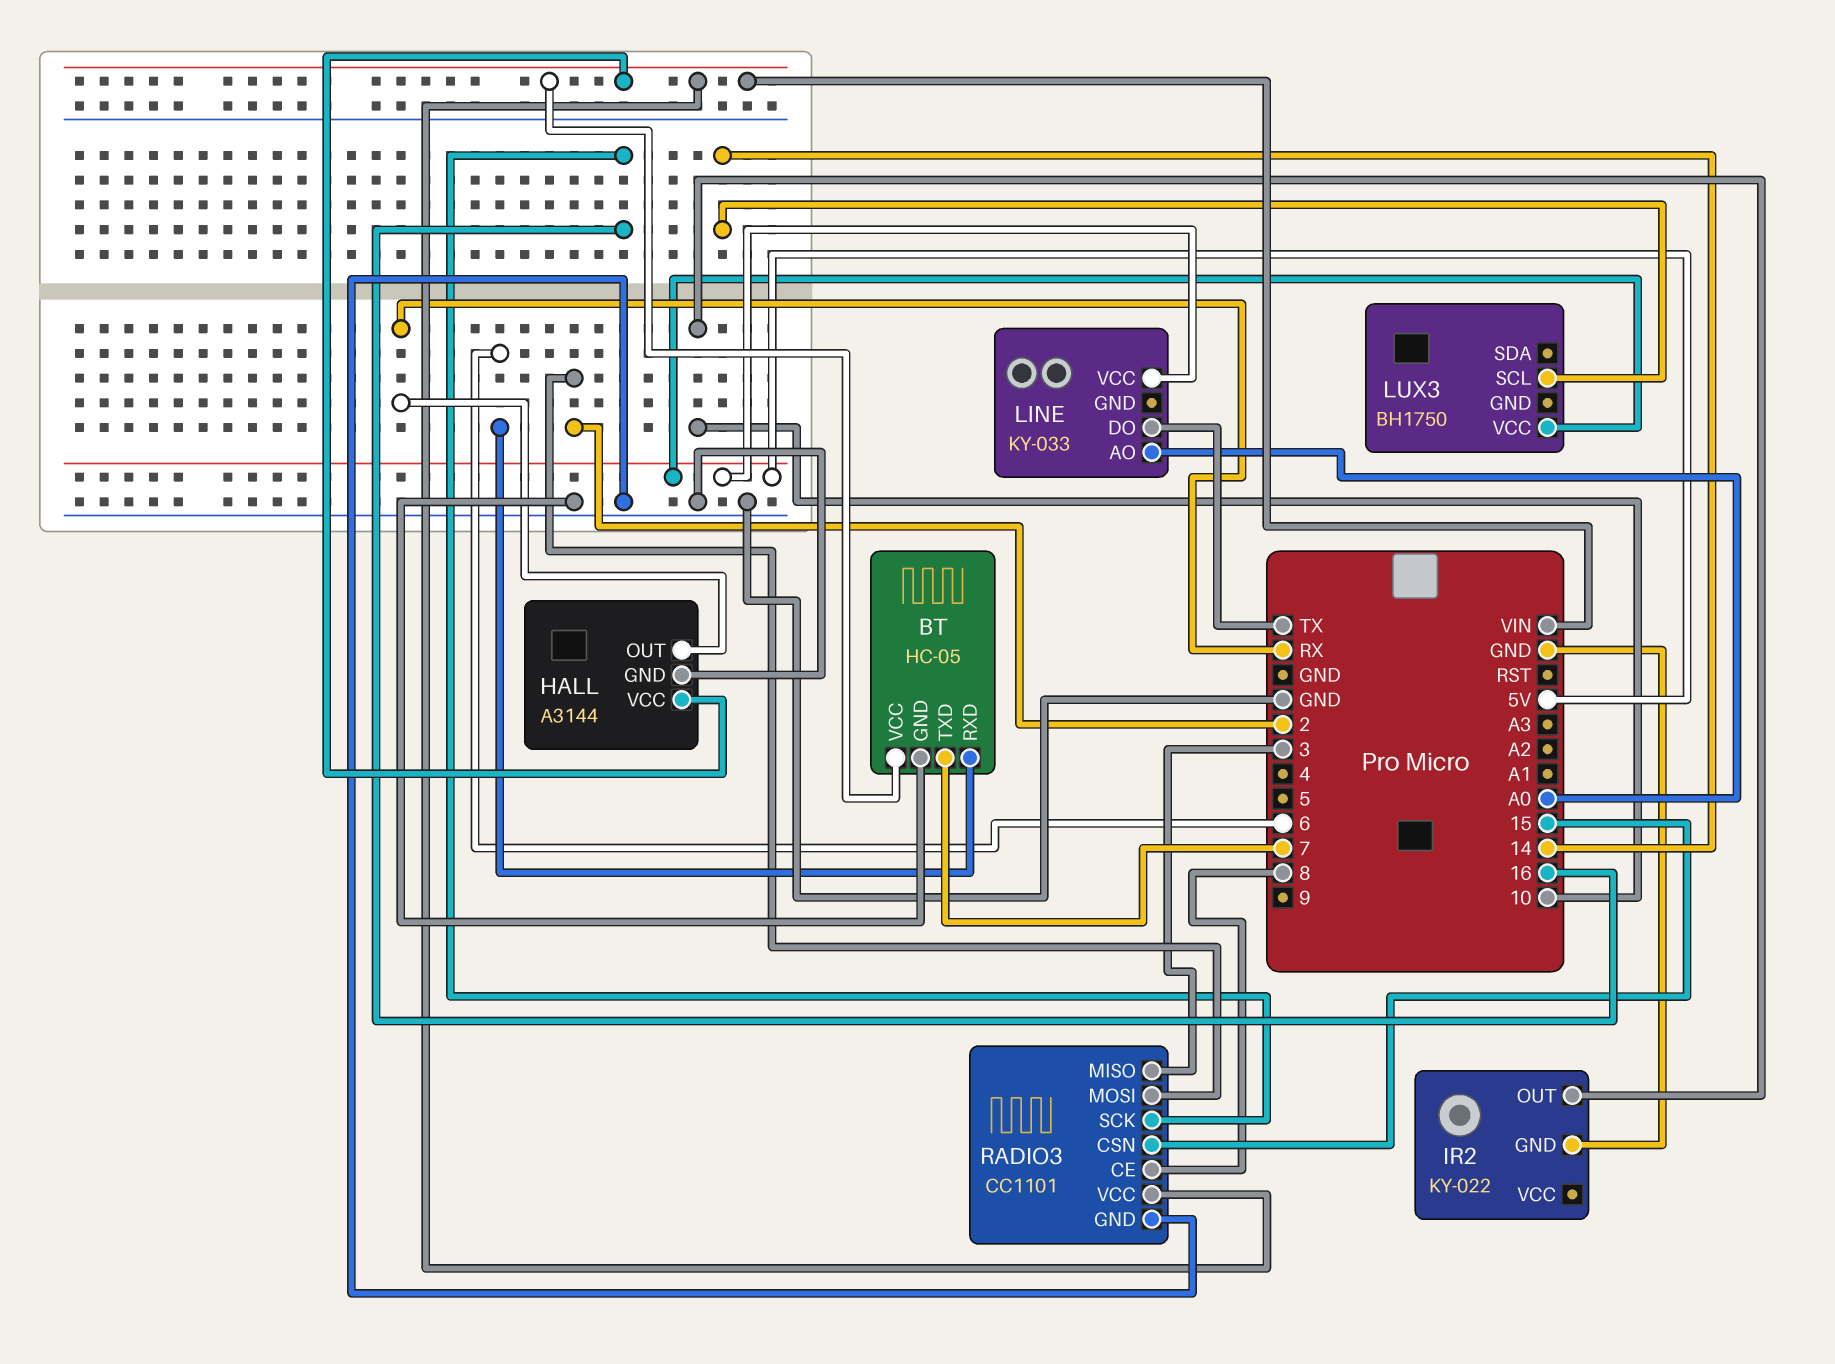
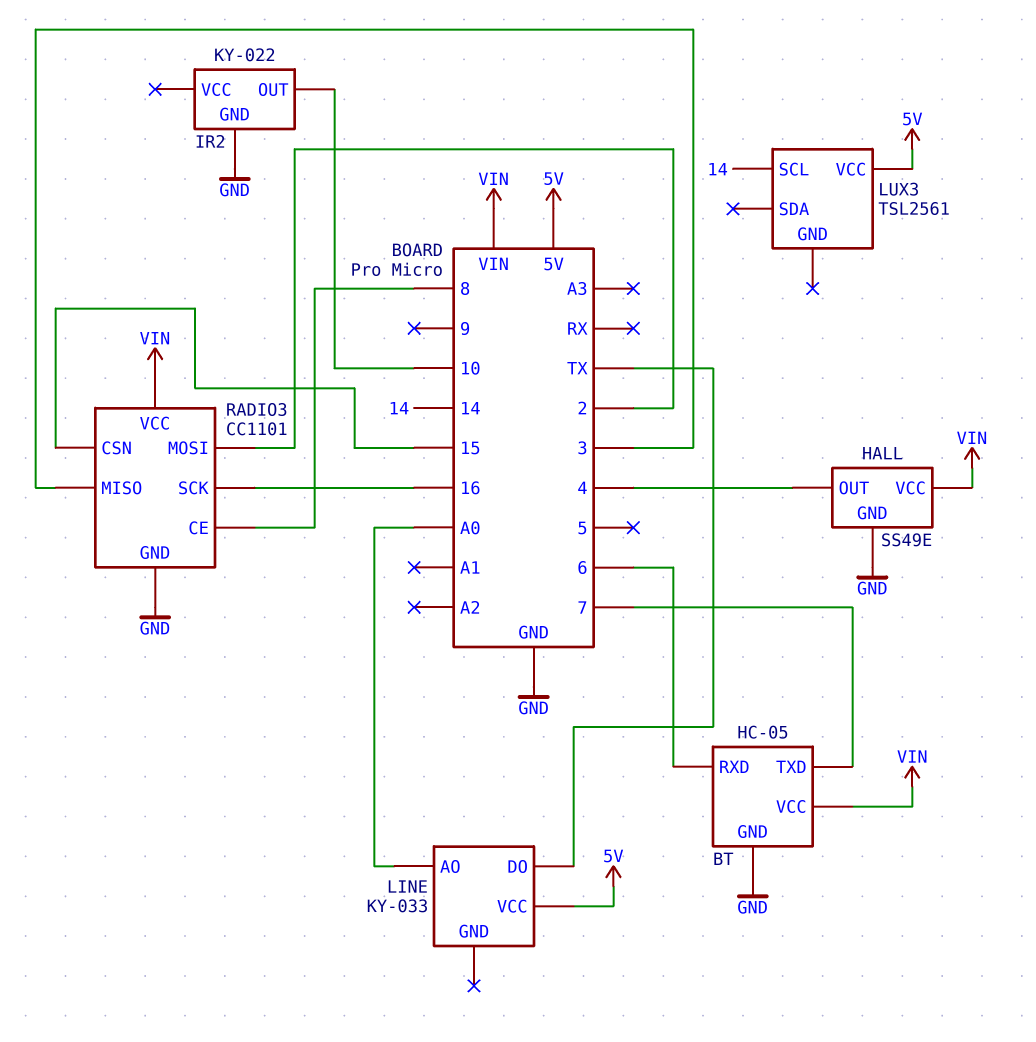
HALL: A3144 -> SS49E
HALL pin OUT: RX -> 4
LUX3: BH1750 -> TSL2561

